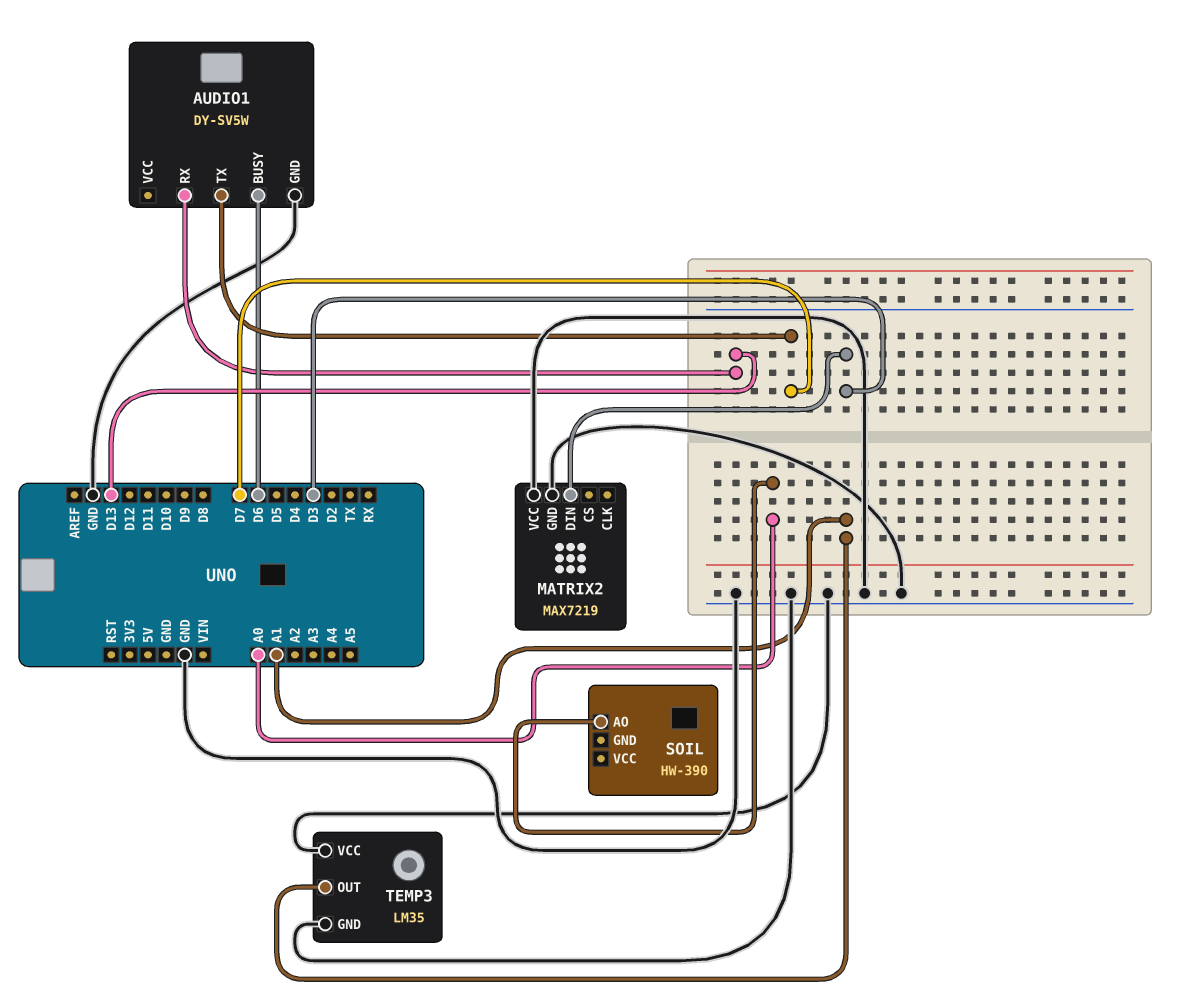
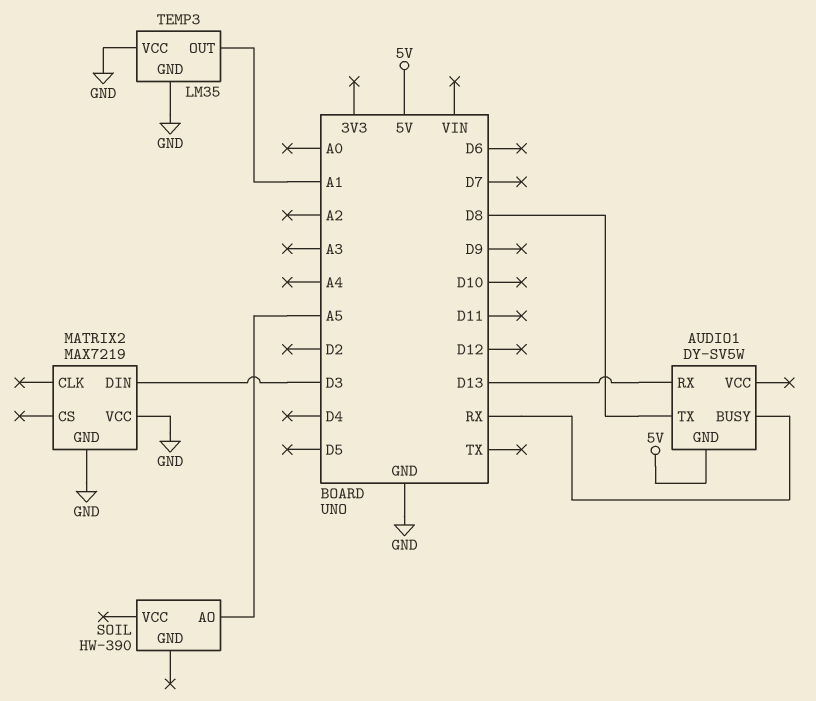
AUDIO1 pin BUSY: D6 -> RX
AUDIO1 pin GND: GND -> 5V
AUDIO1 pin TX: D7 -> D8
SOIL pin AO: A0 -> A5

